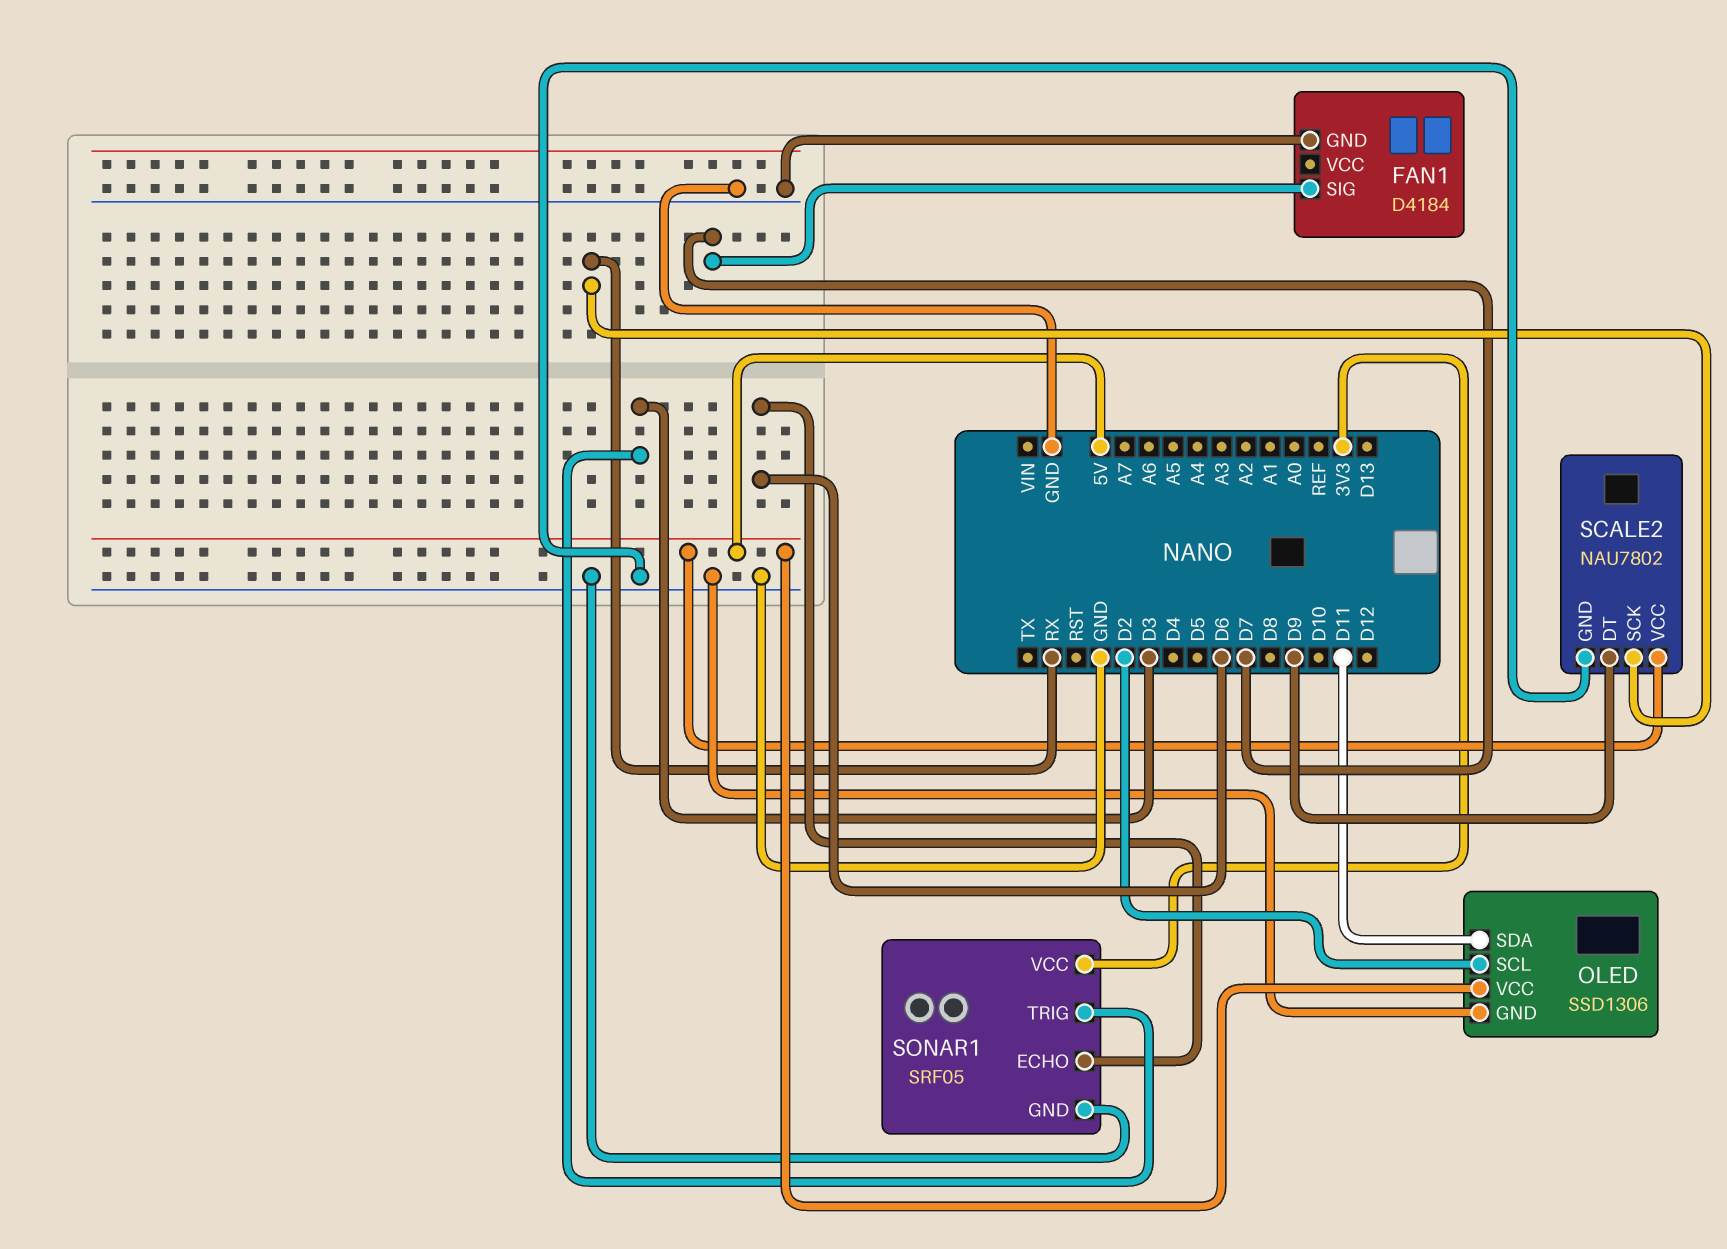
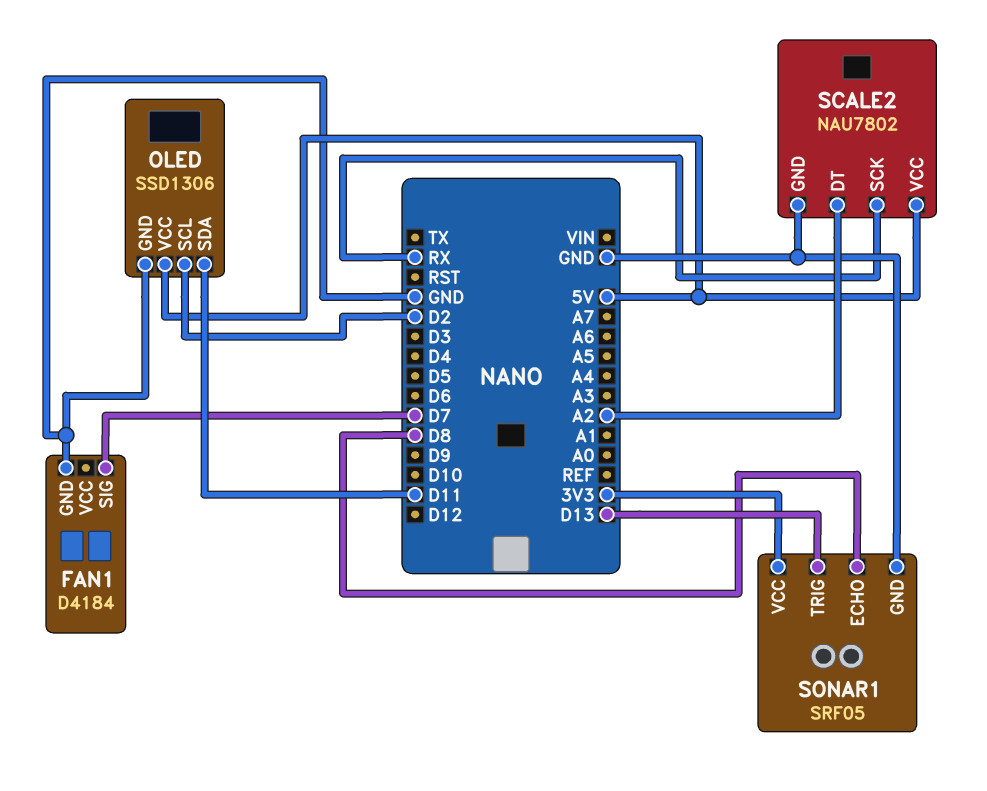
SCALE2 pin DT: D9 -> A2
SONAR1 pin ECHO: D6 -> D8
SONAR1 pin TRIG: D3 -> D13

